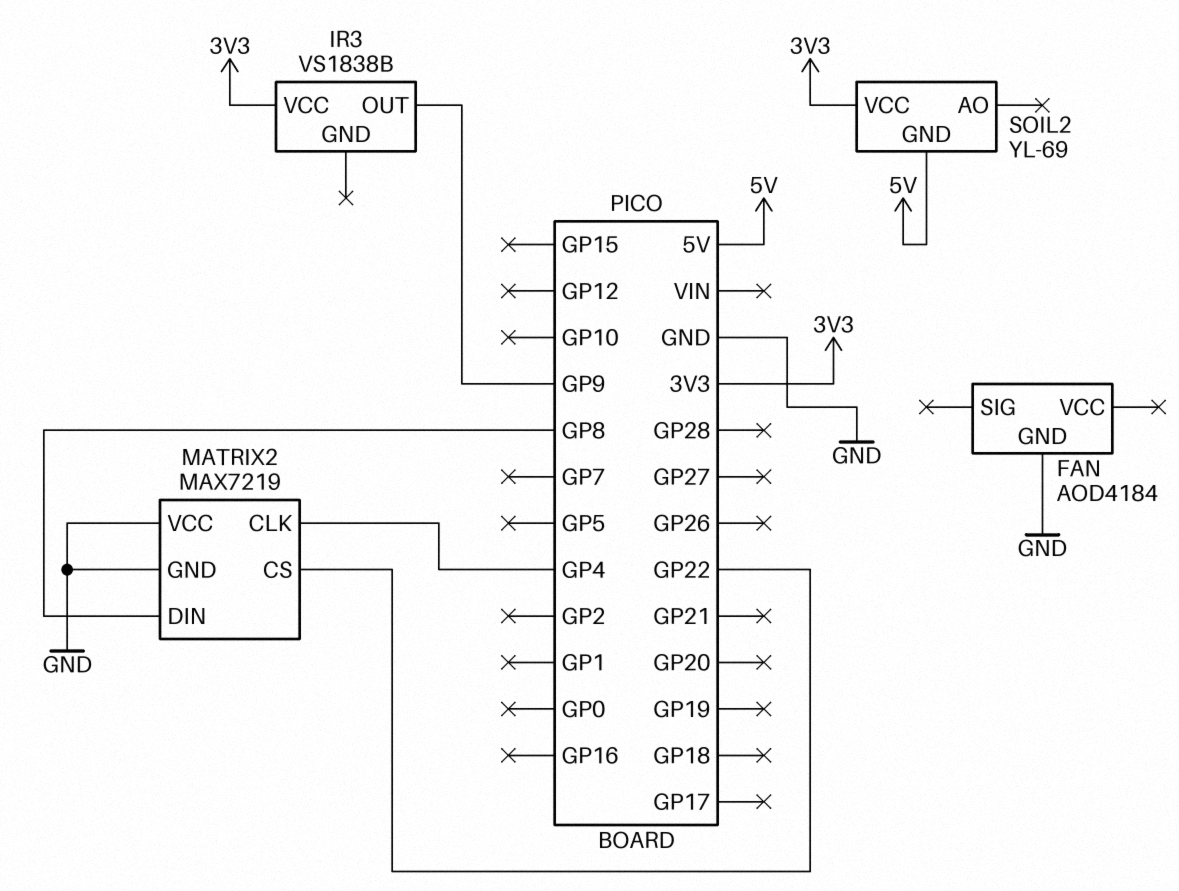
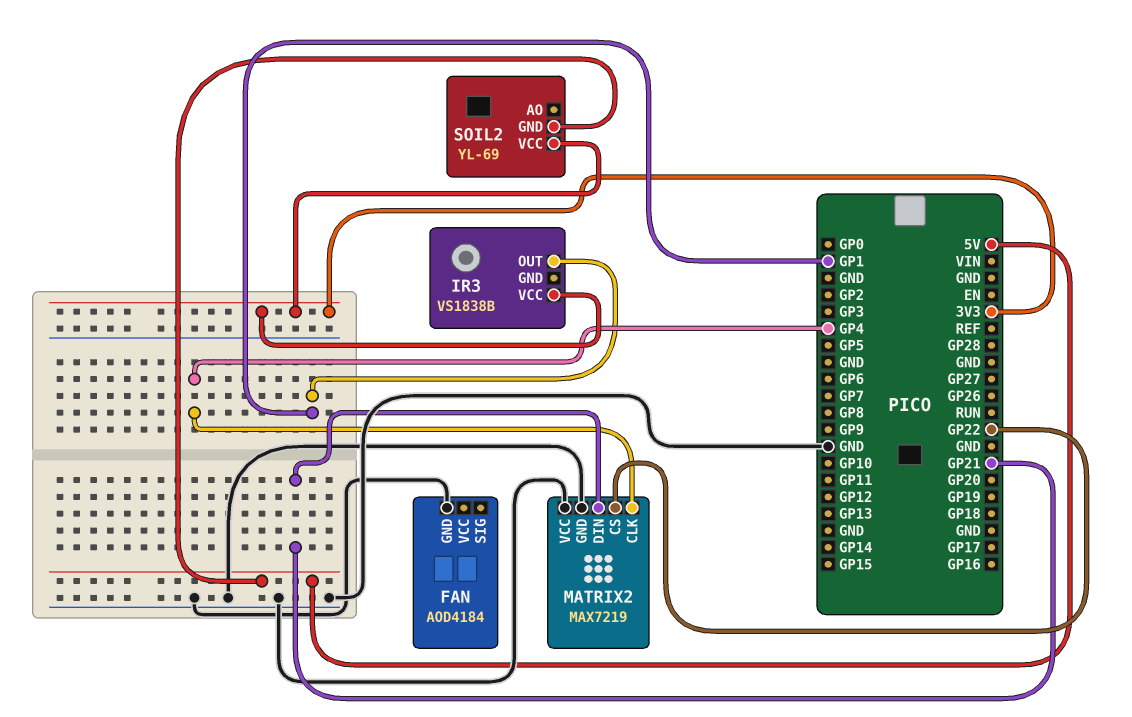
IR3 pin OUT: GP9 -> GP1
MATRIX2 pin DIN: GP8 -> GP21

